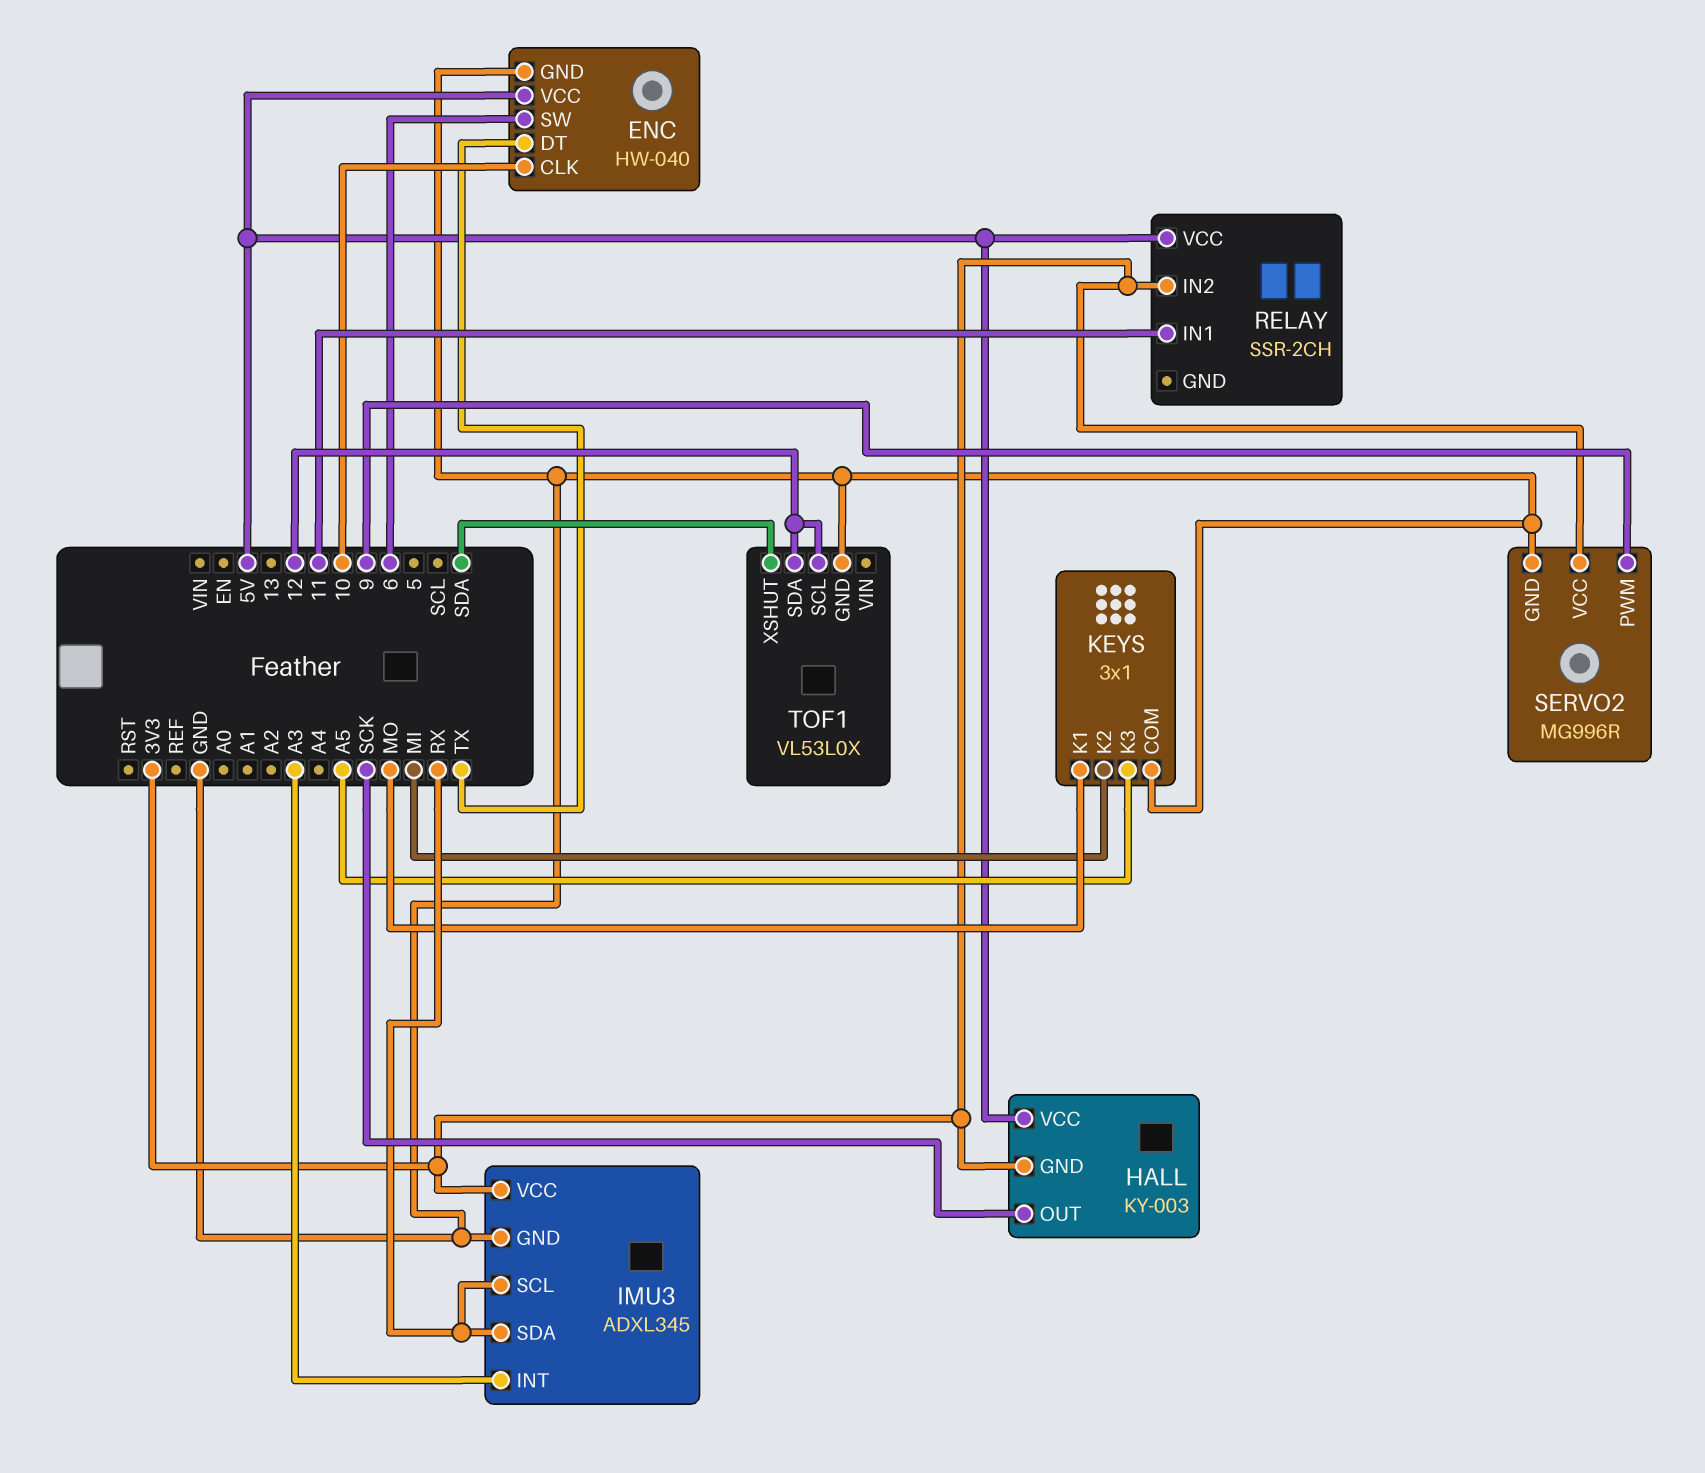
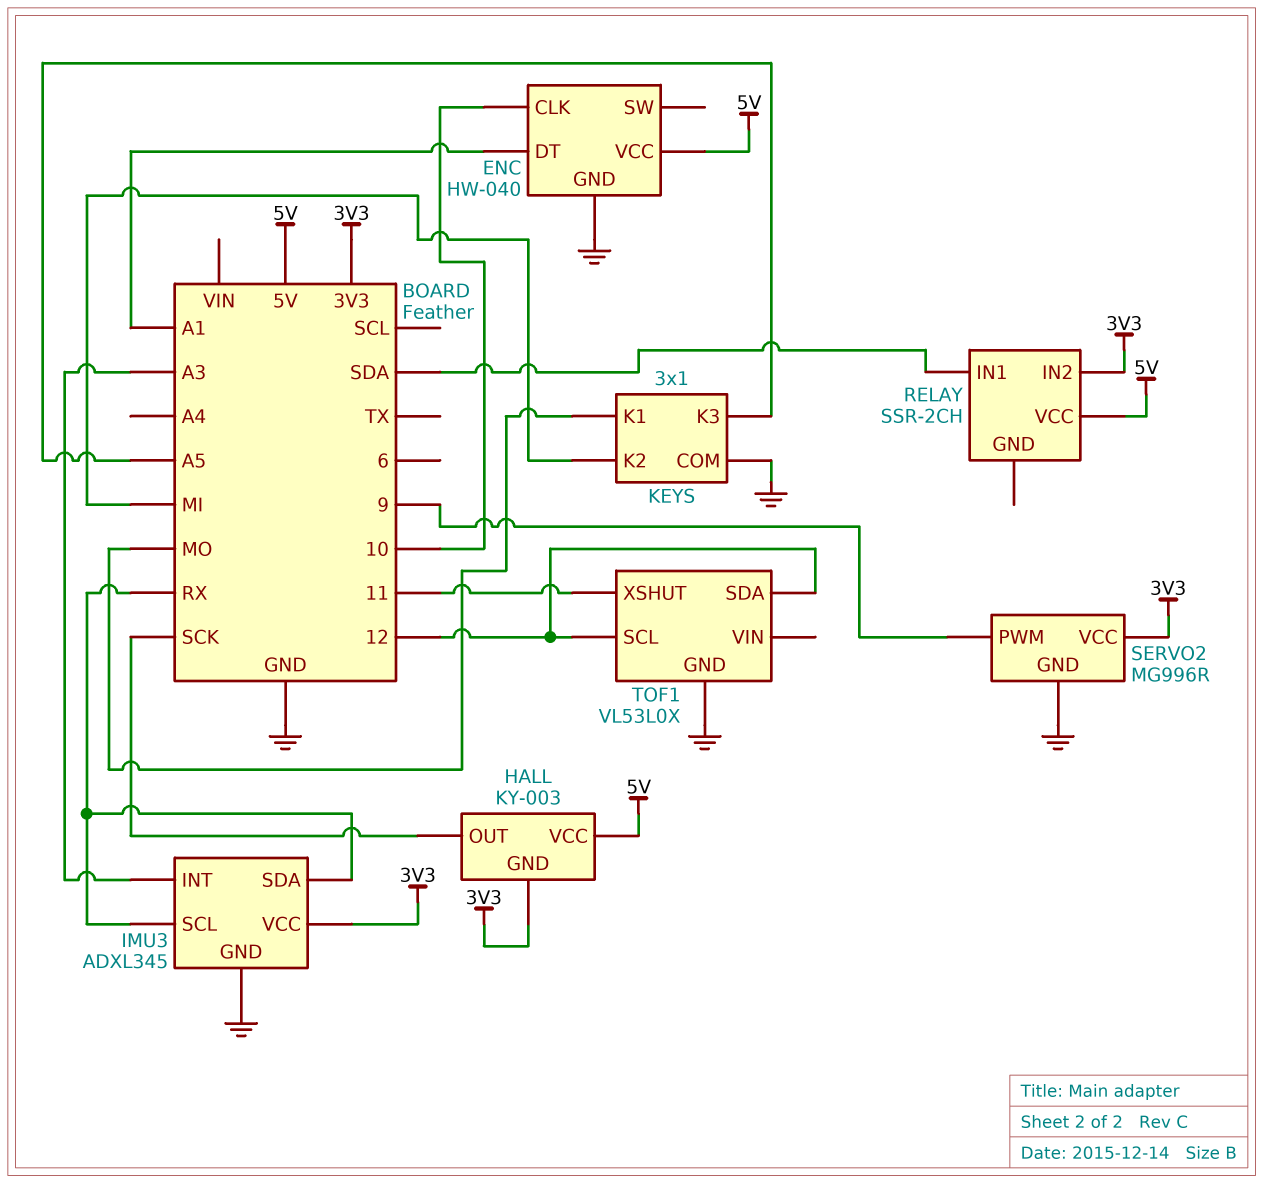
ENC pin DT: TX -> A1
ENC pin SW: 6 -> none
RELAY pin IN1: 11 -> SDA
TOF1 pin XSHUT: SDA -> 11

